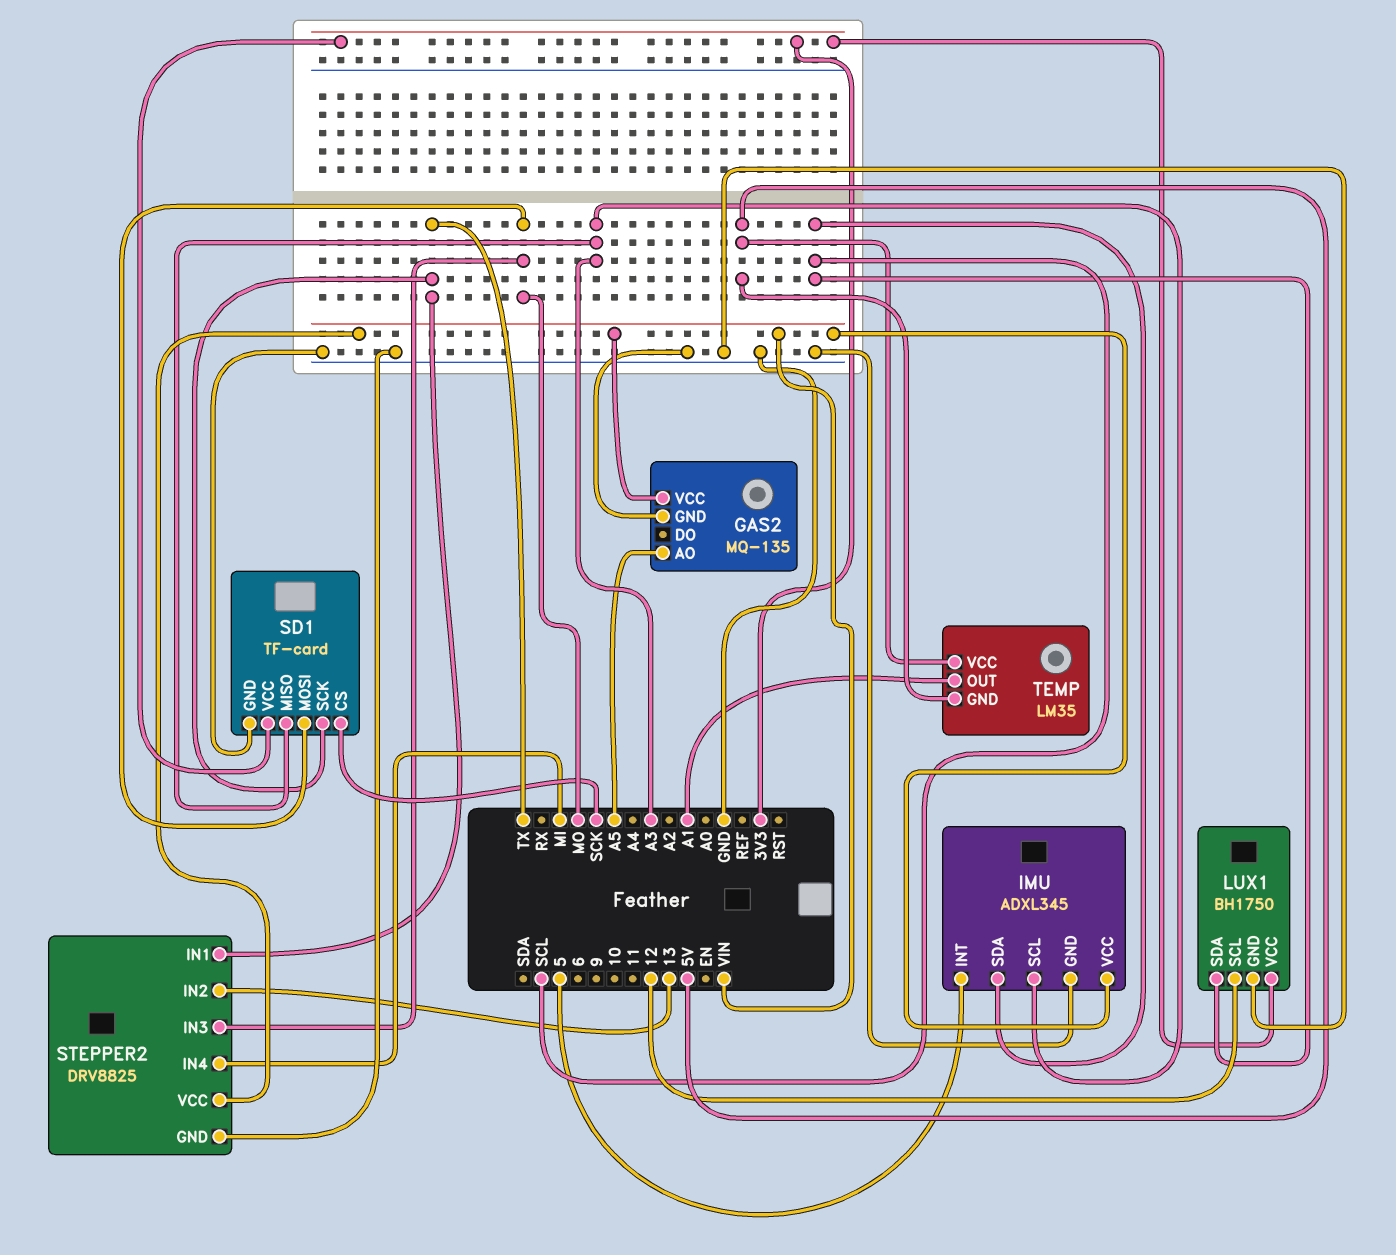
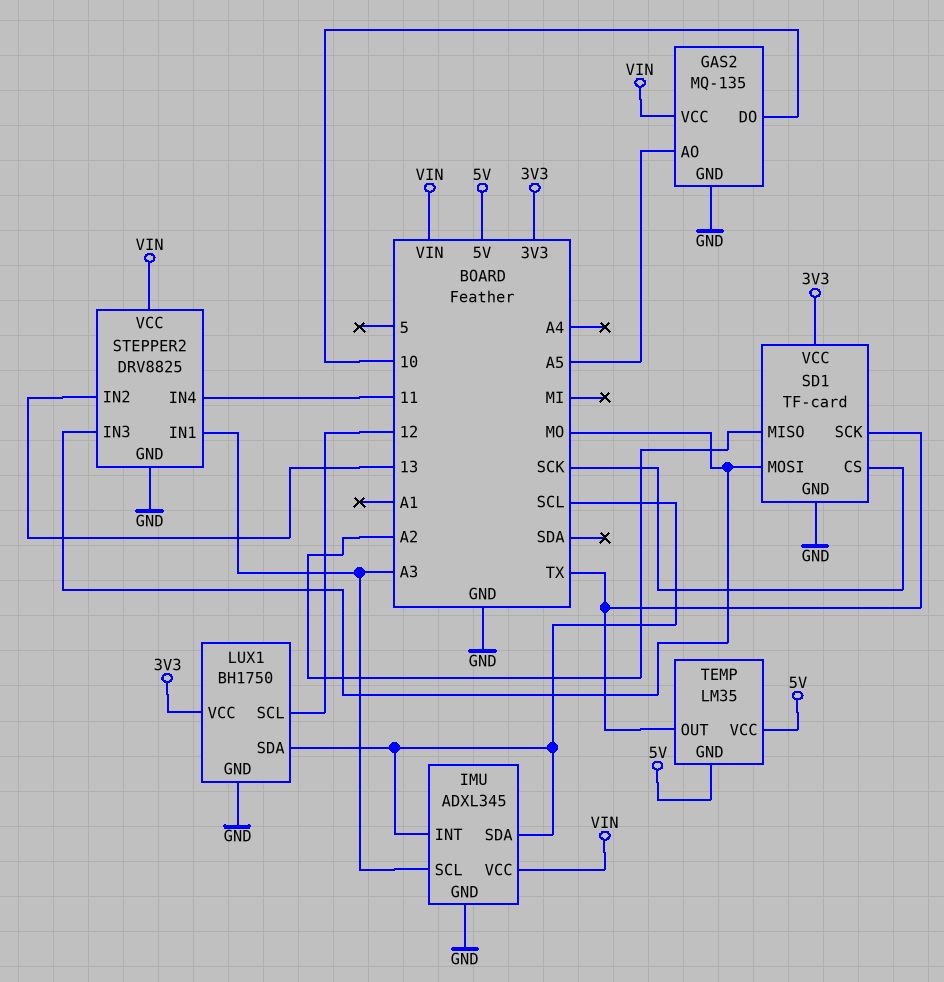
GAS2 pin DO: none -> 10
IMU pin INT: 5 -> SCL
SD1 pin MISO: A3 -> A2
STEPPER2 pin IN1: TX -> A3
STEPPER2 pin IN4: MI -> 11
TEMP pin OUT: A1 -> TX

